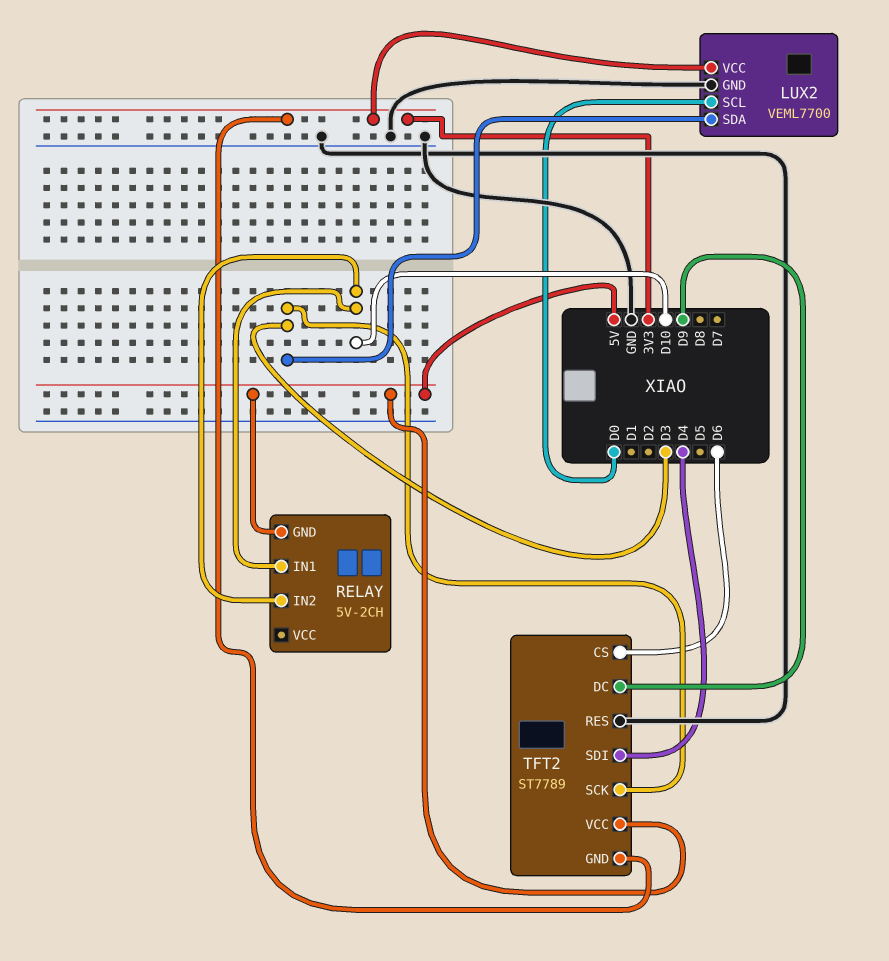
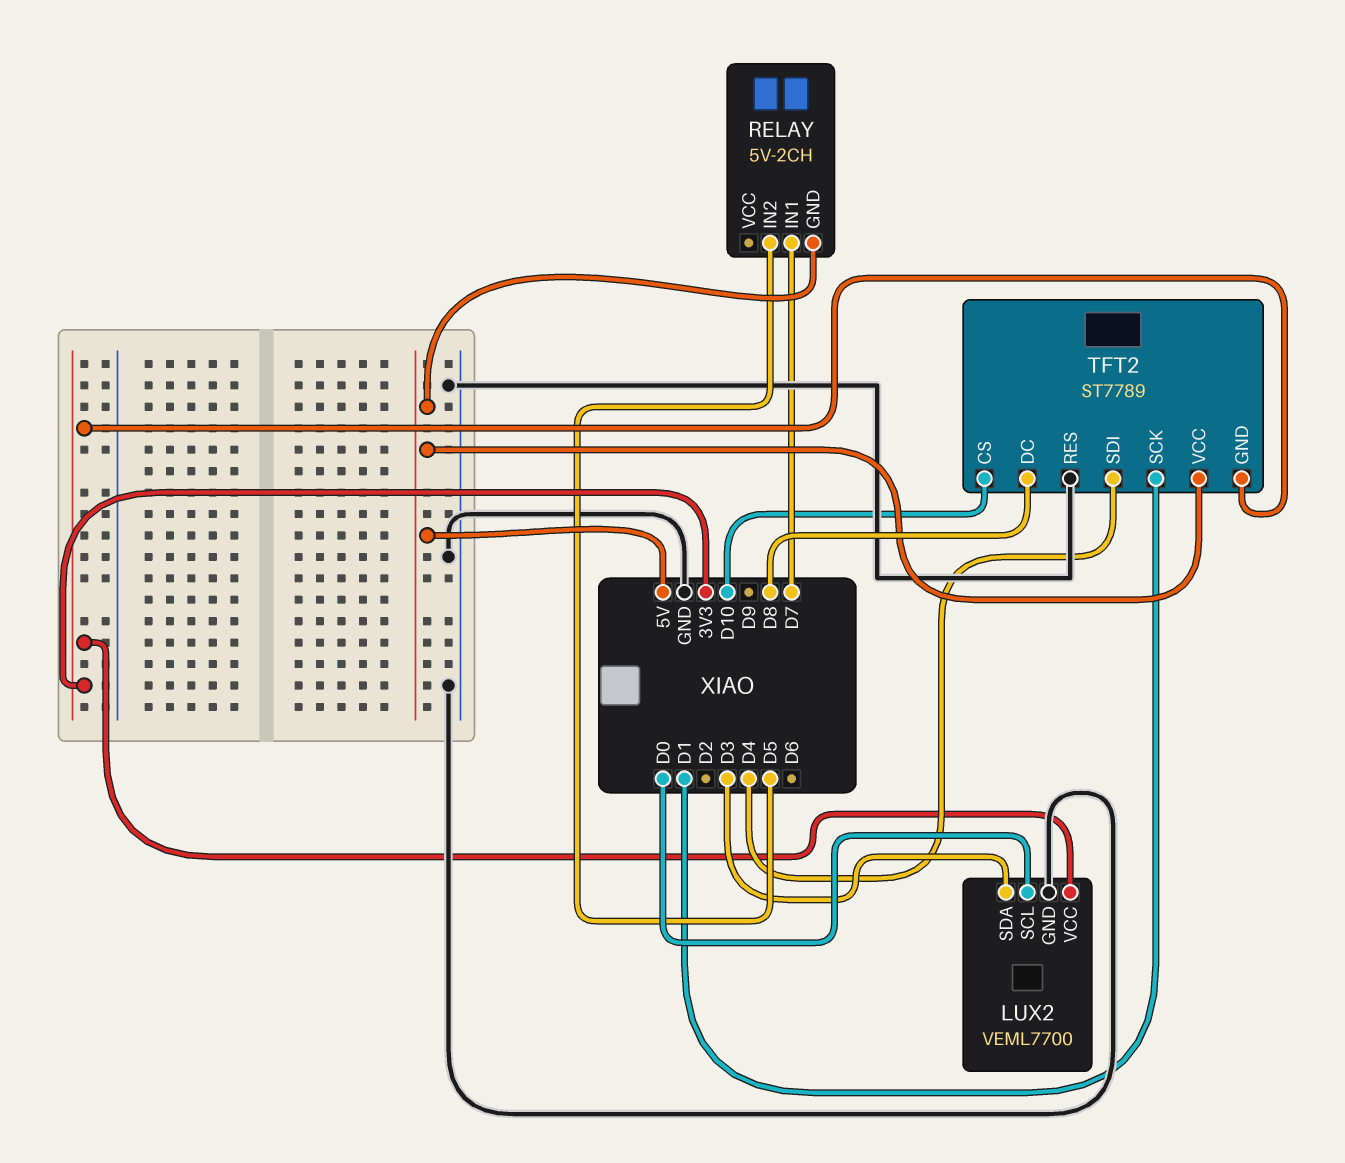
RELAY pin IN1: D10 -> D7
RELAY pin IN2: D10 -> D5
TFT2 pin CS: D6 -> D10
TFT2 pin DC: D9 -> D8
TFT2 pin SCK: D3 -> D1

